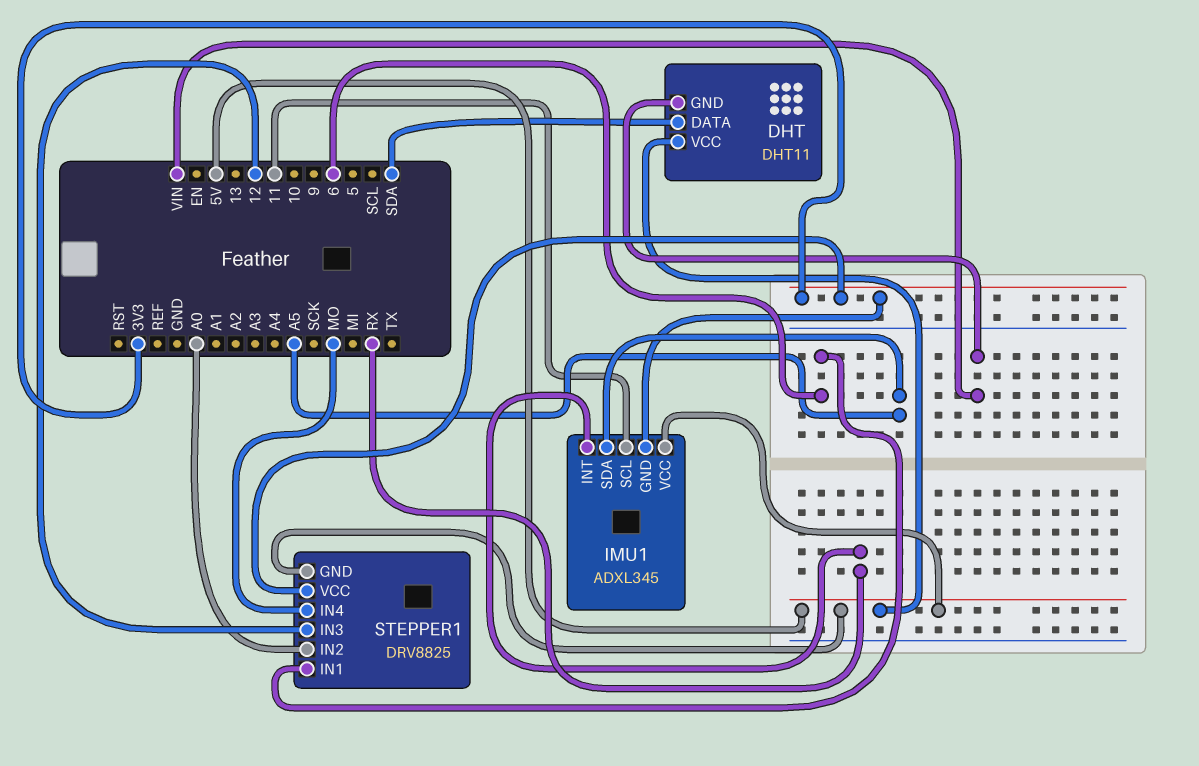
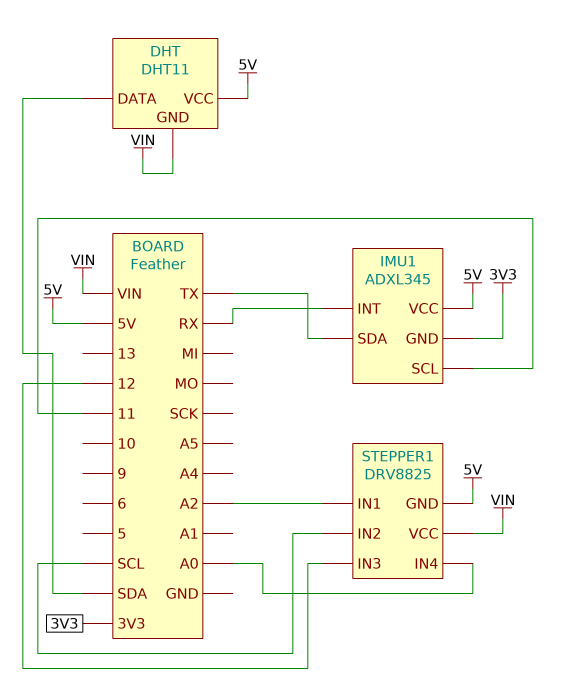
IMU1 pin SDA: A5 -> TX
STEPPER1 pin IN1: 6 -> A2
STEPPER1 pin IN2: A0 -> SCL
STEPPER1 pin IN4: MO -> A0
STEPPER1 pin VCC: 3V3 -> VIN

